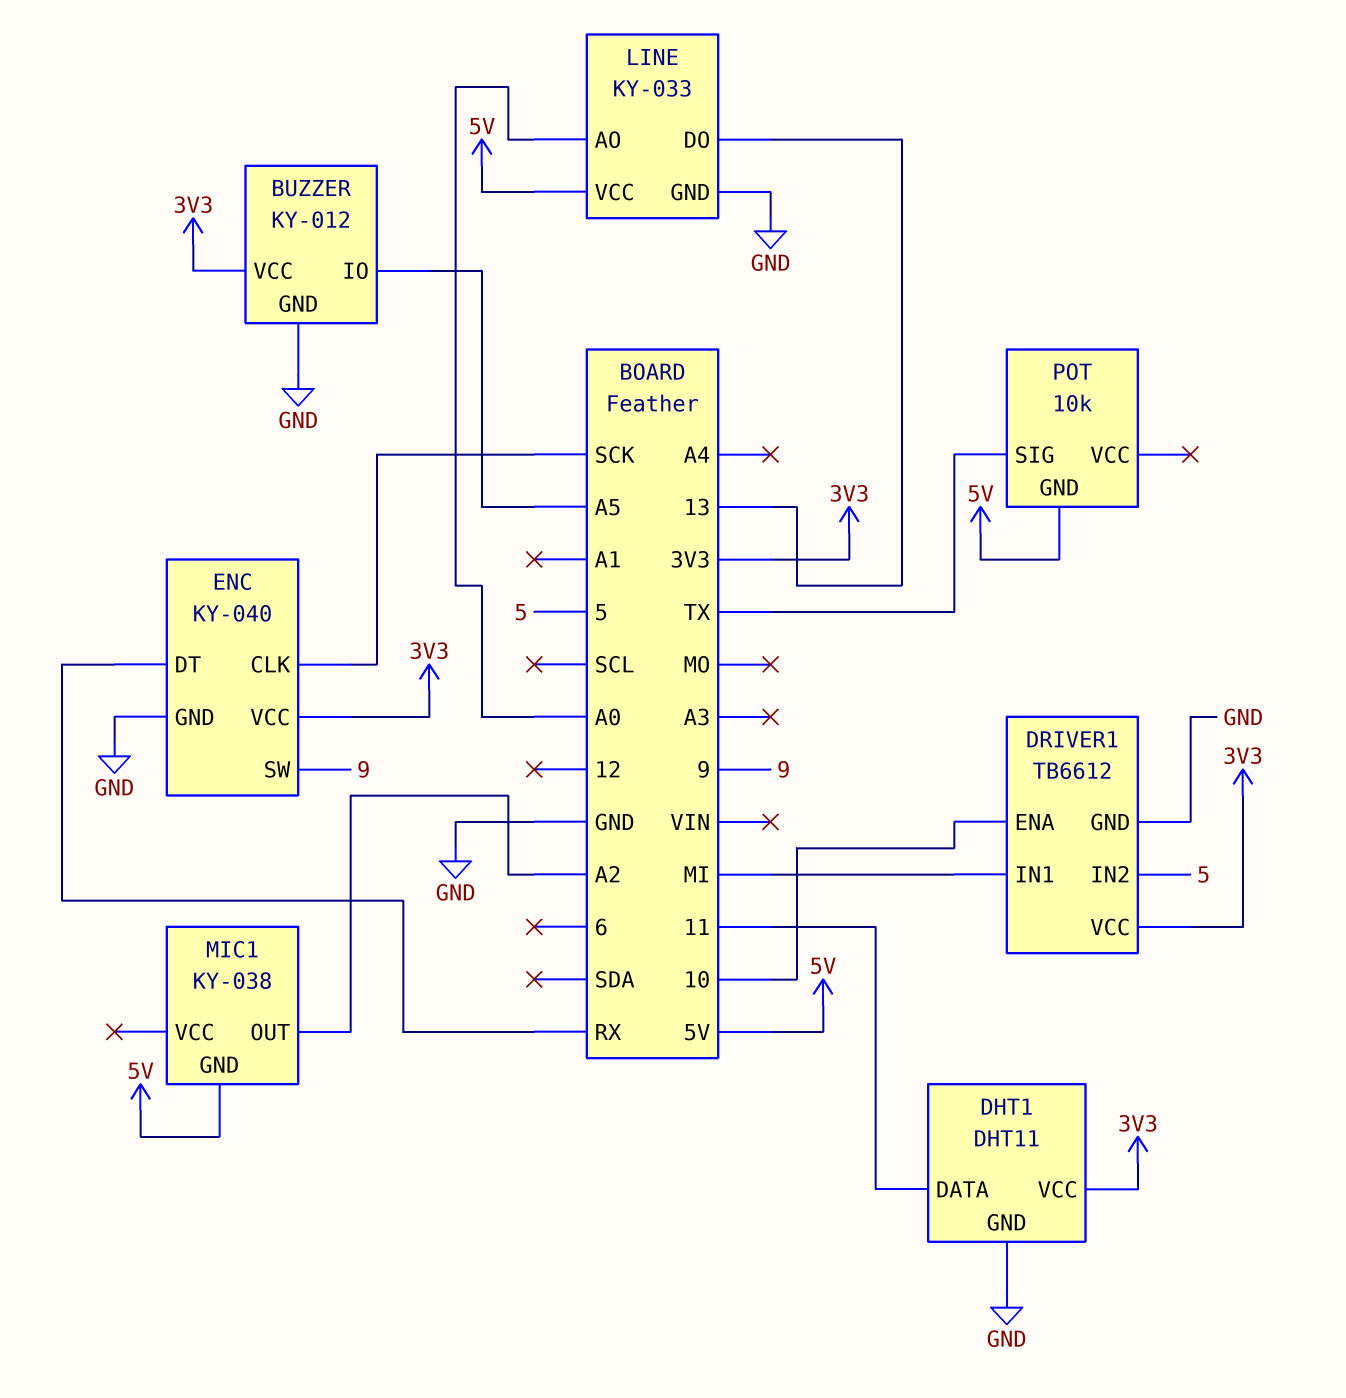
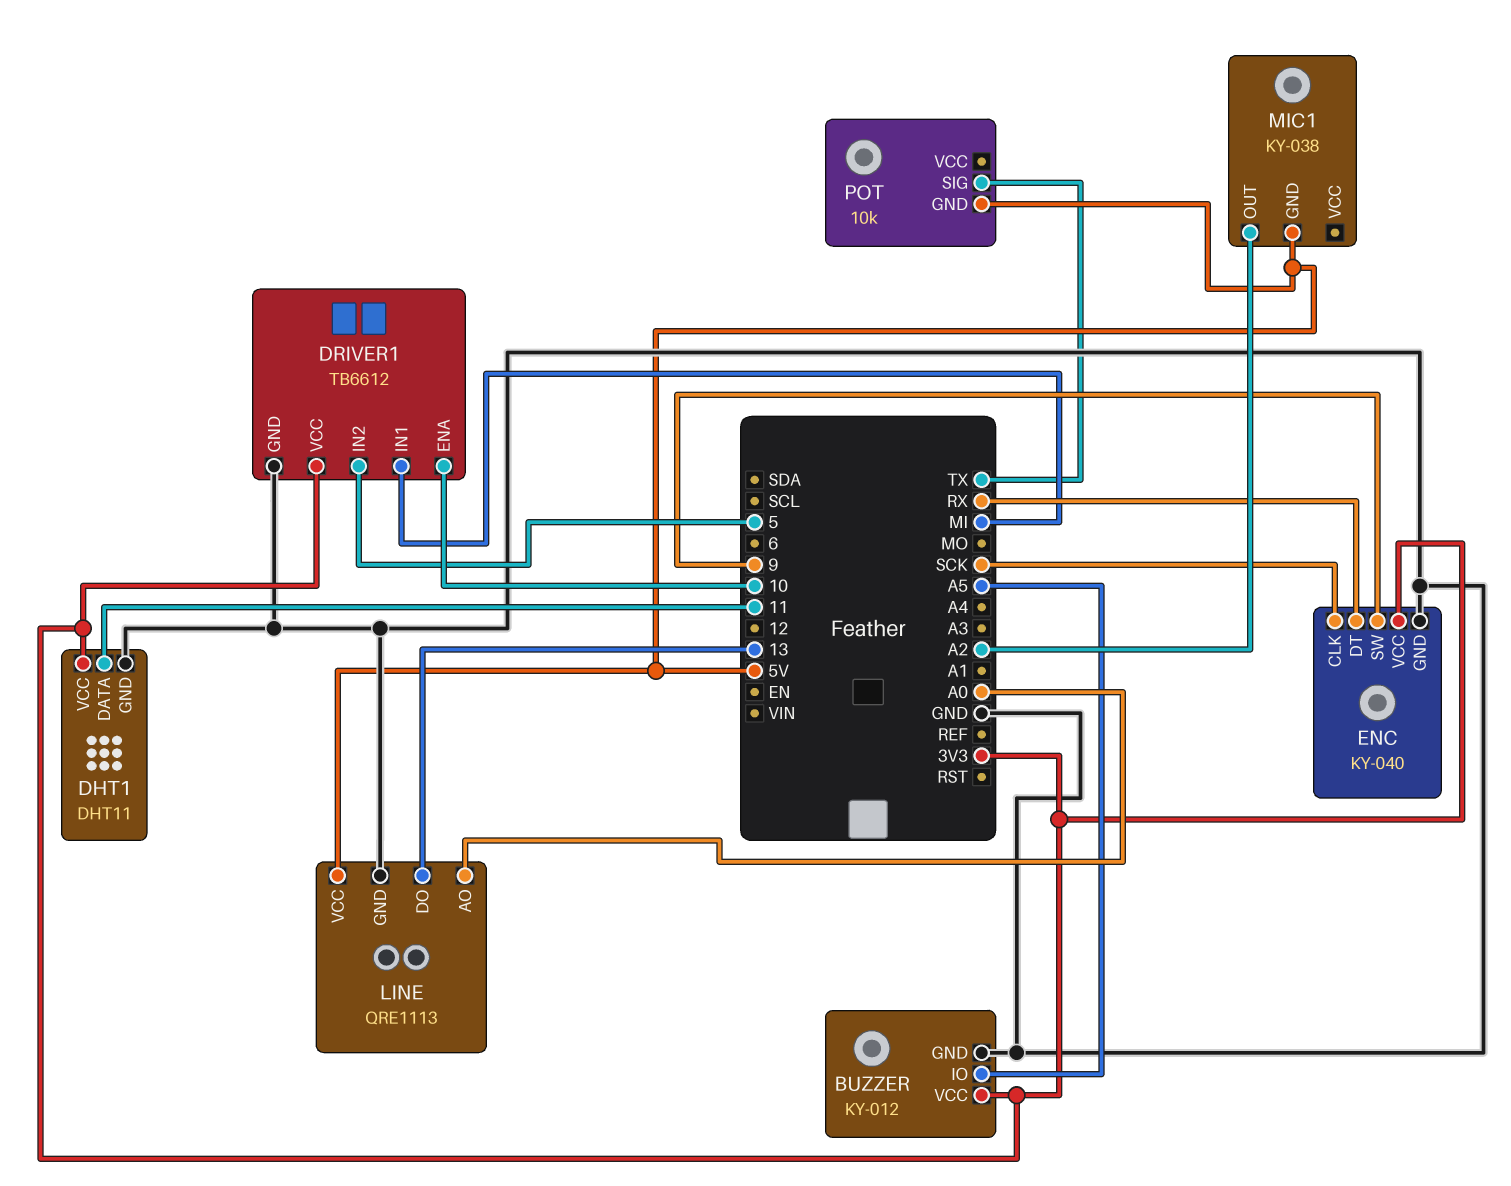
LINE: KY-033 -> QRE1113

